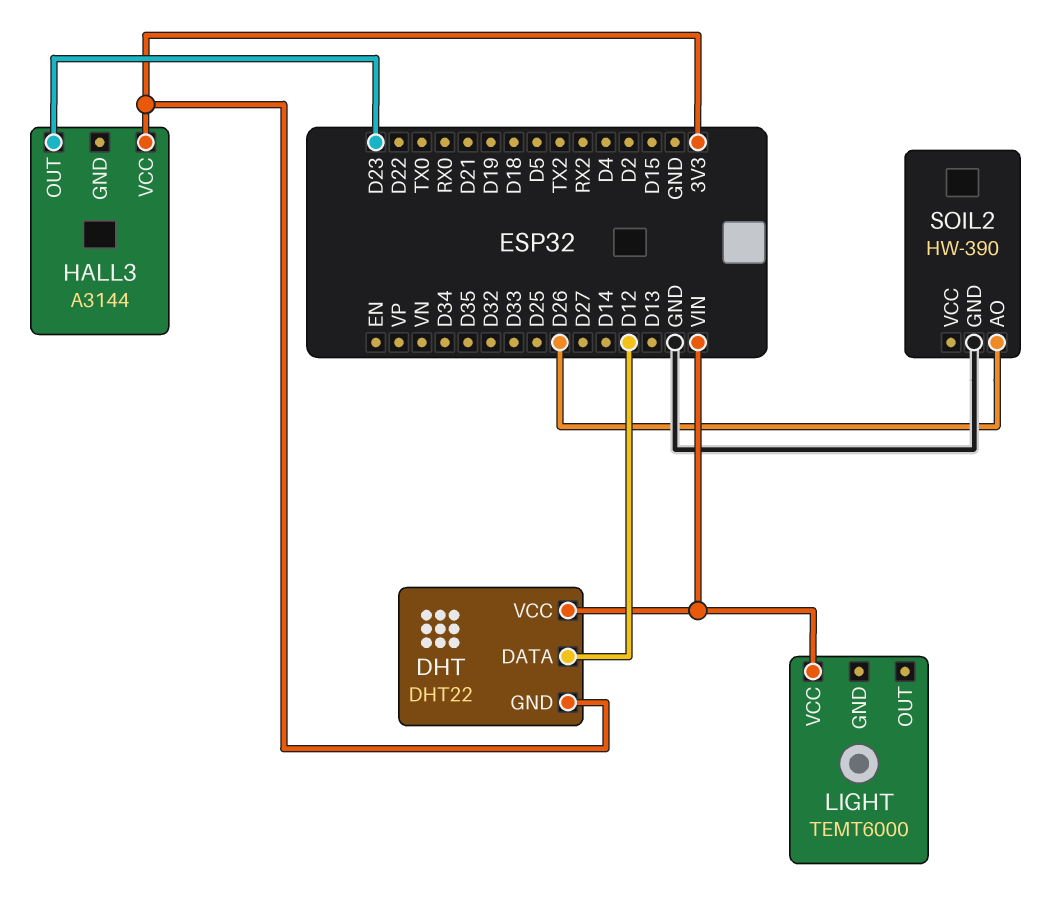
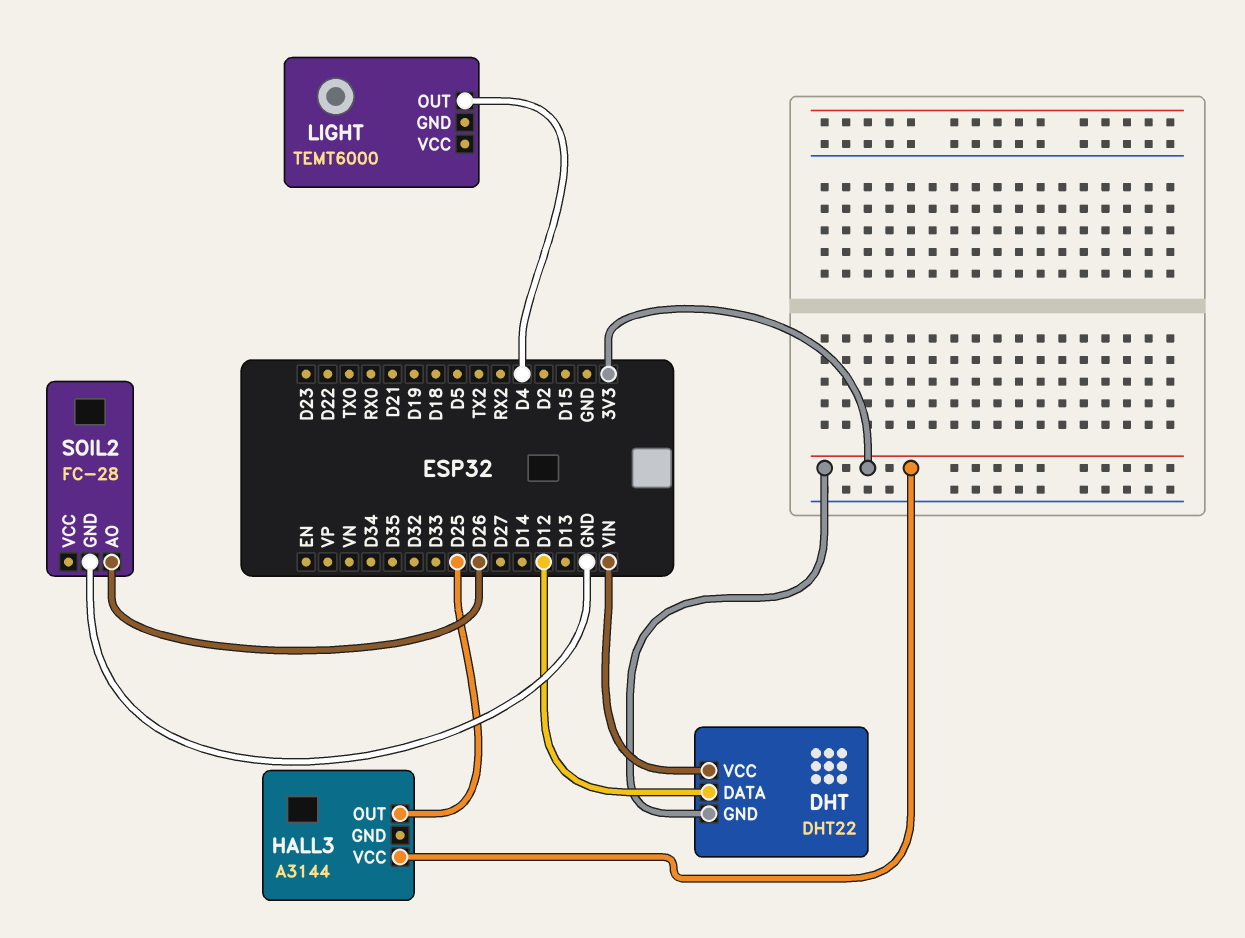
HALL3 pin OUT: D23 -> D25
LIGHT pin OUT: none -> D4
LIGHT pin VCC: VIN -> none
SOIL2: HW-390 -> FC-28

